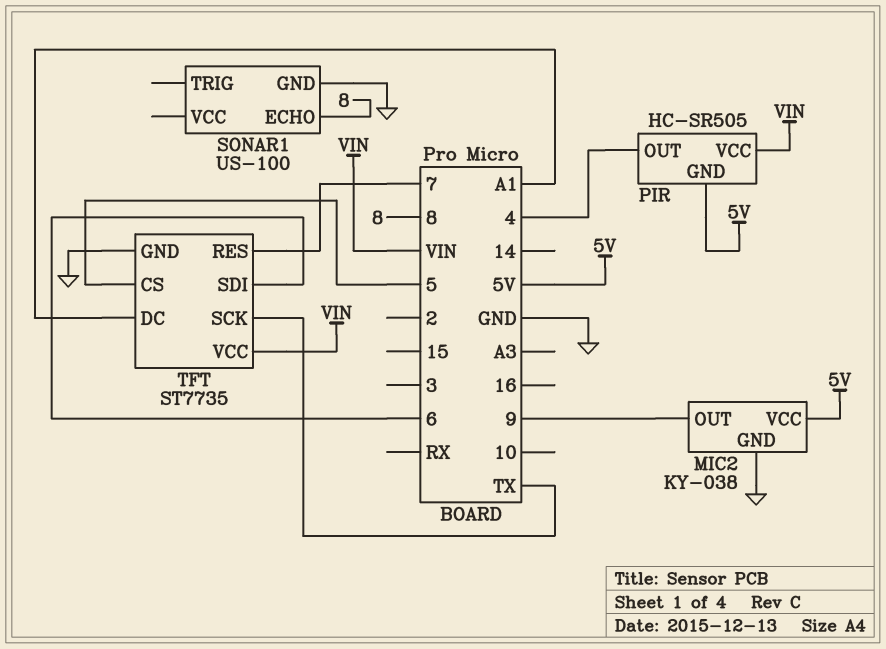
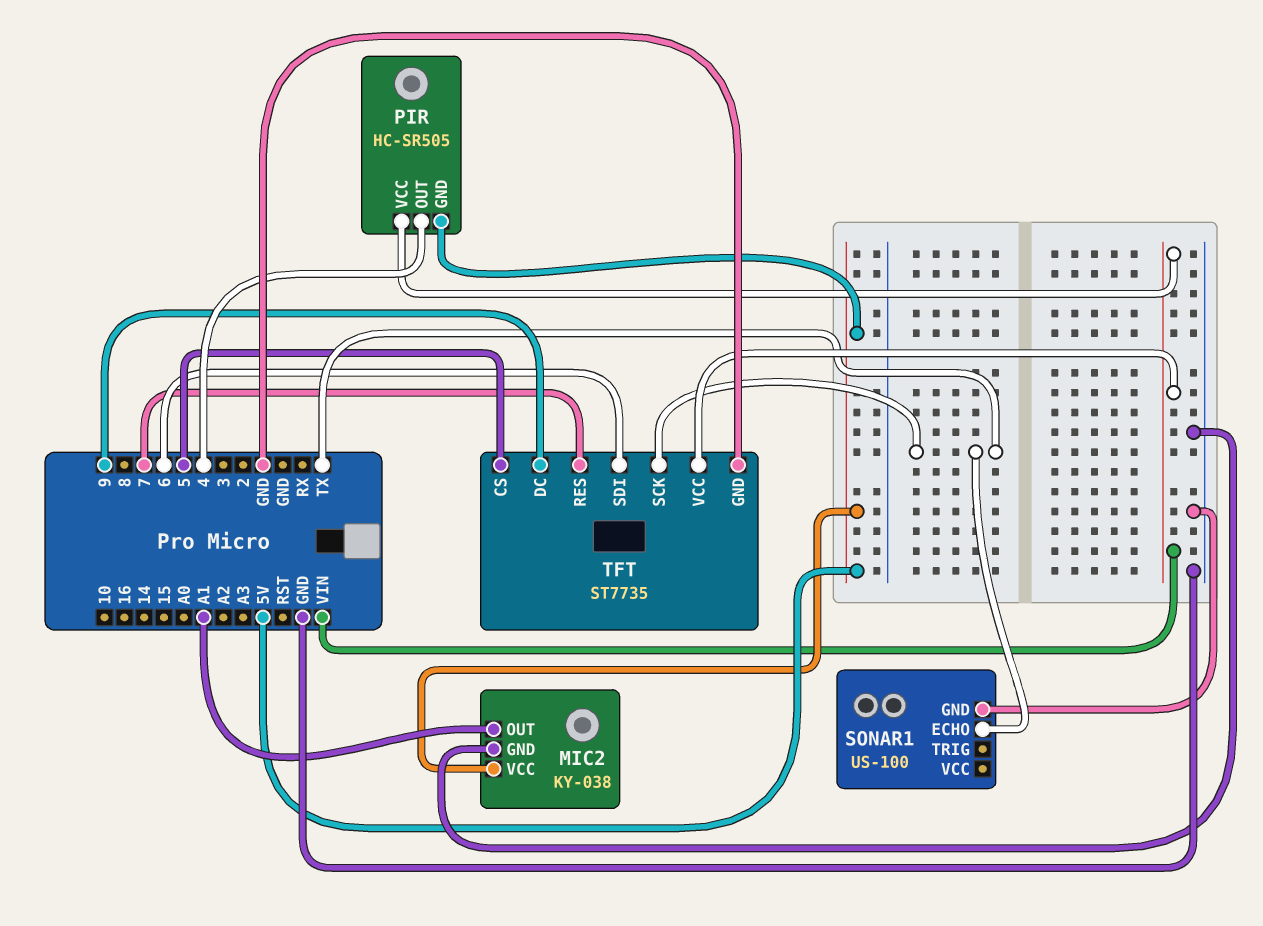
MIC2 pin OUT: 9 -> A1
SONAR1 pin ECHO: 8 -> TX
TFT pin DC: A1 -> 9

